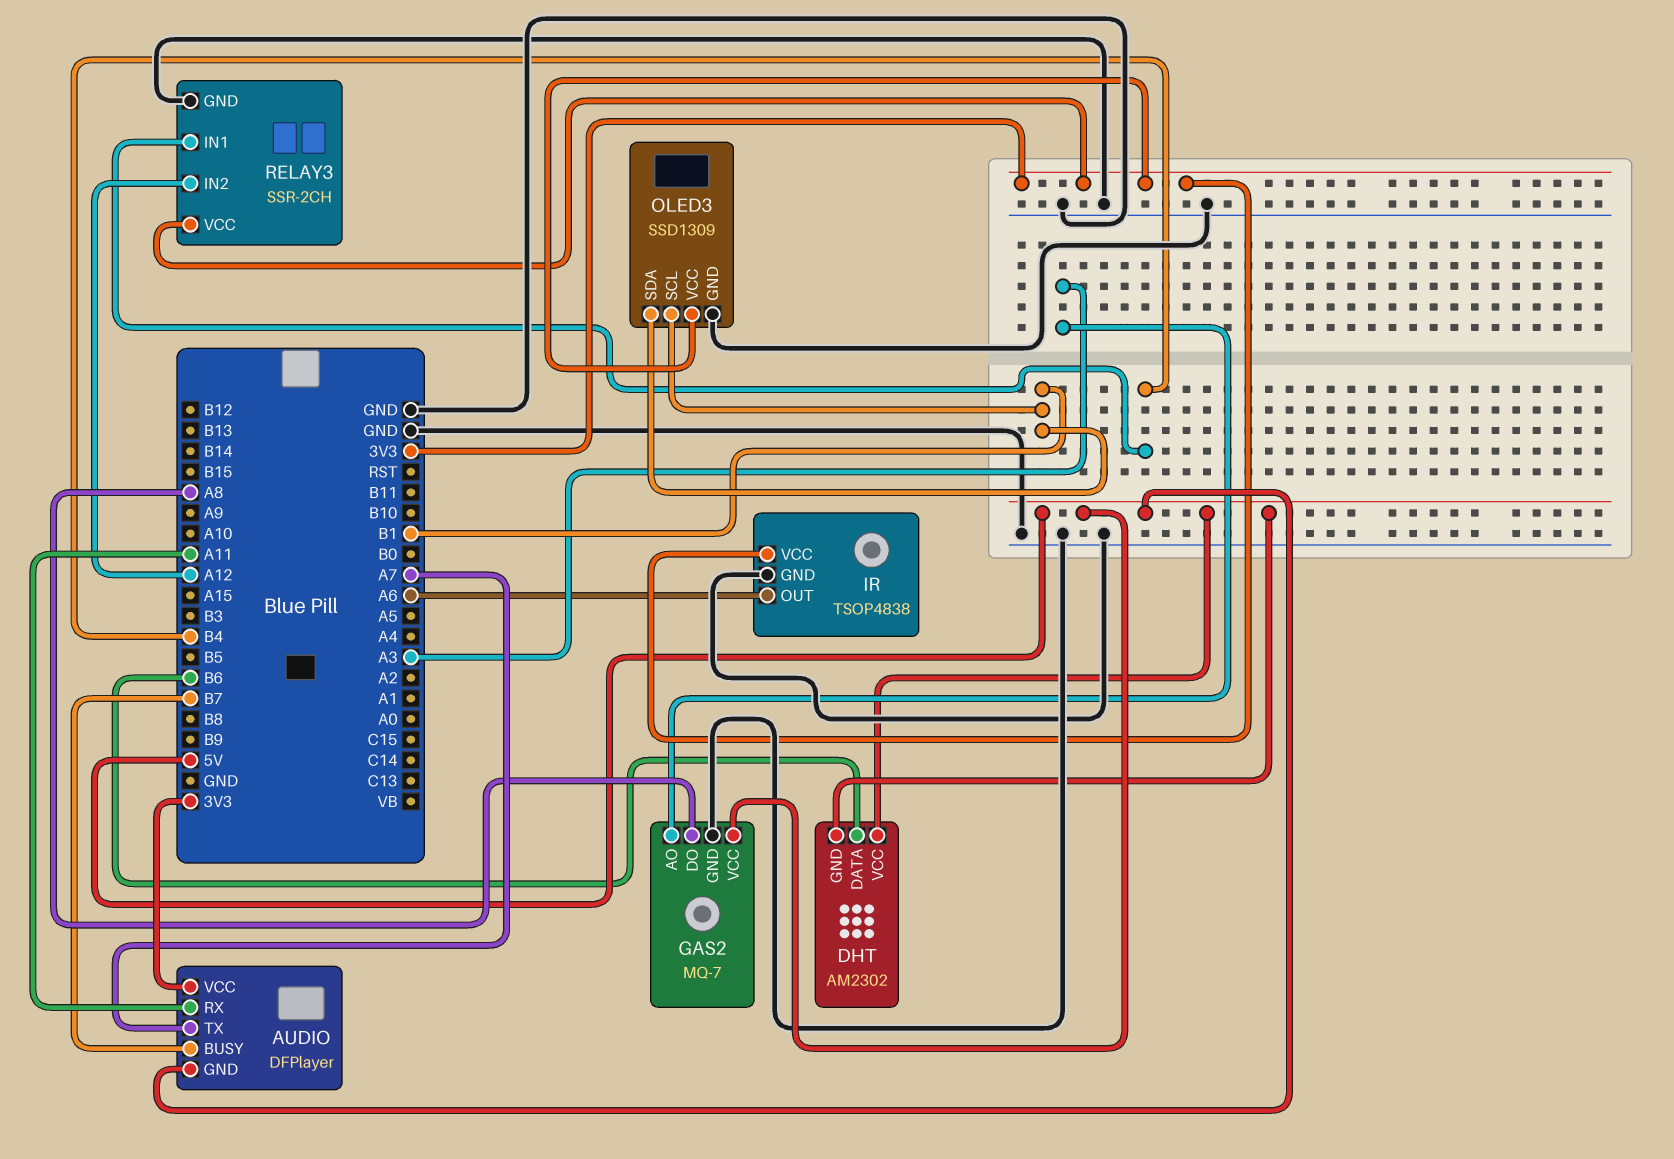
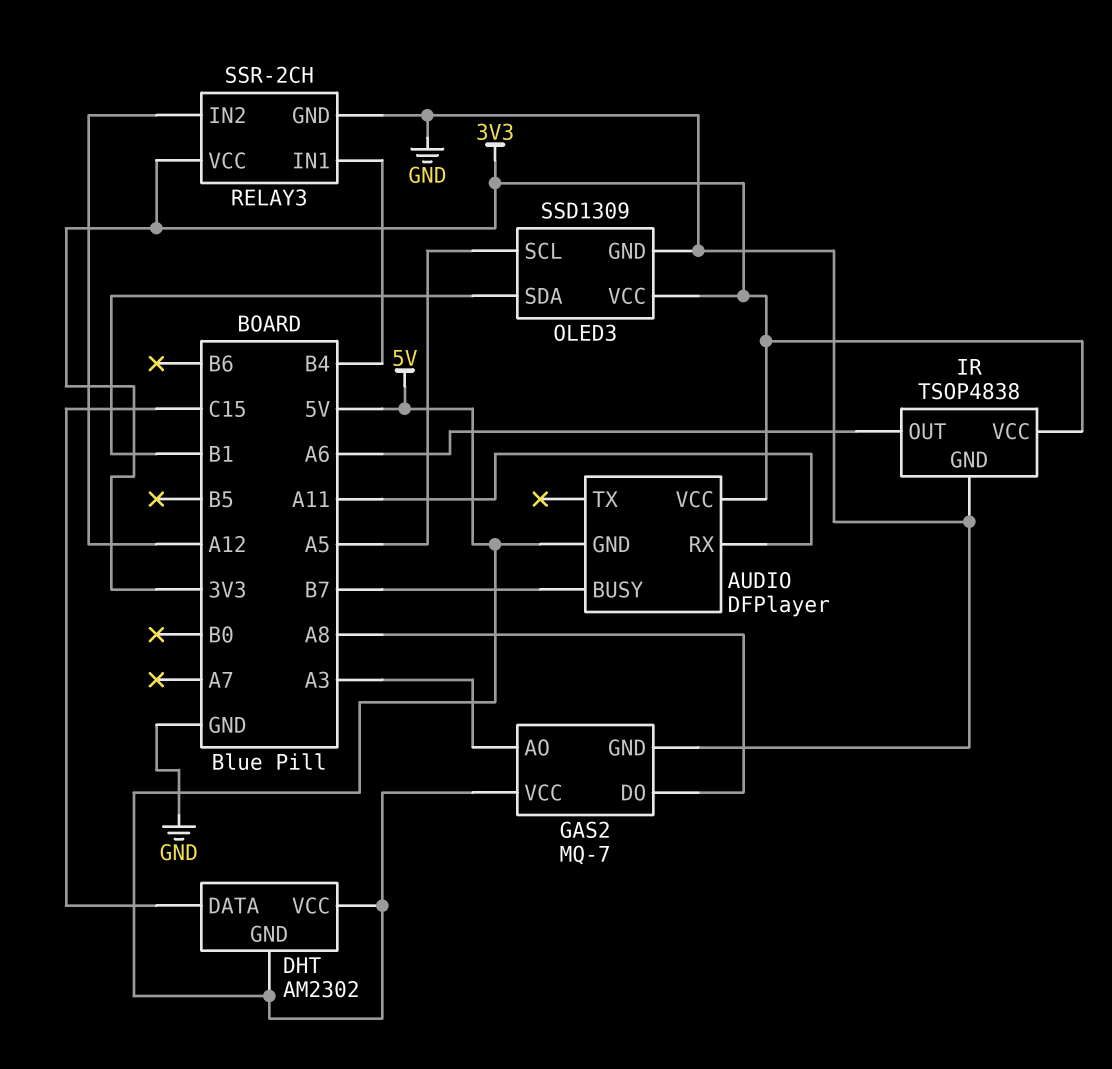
AUDIO pin TX: A7 -> none
DHT pin DATA: B6 -> C15
OLED3 pin SCL: B1 -> A5

